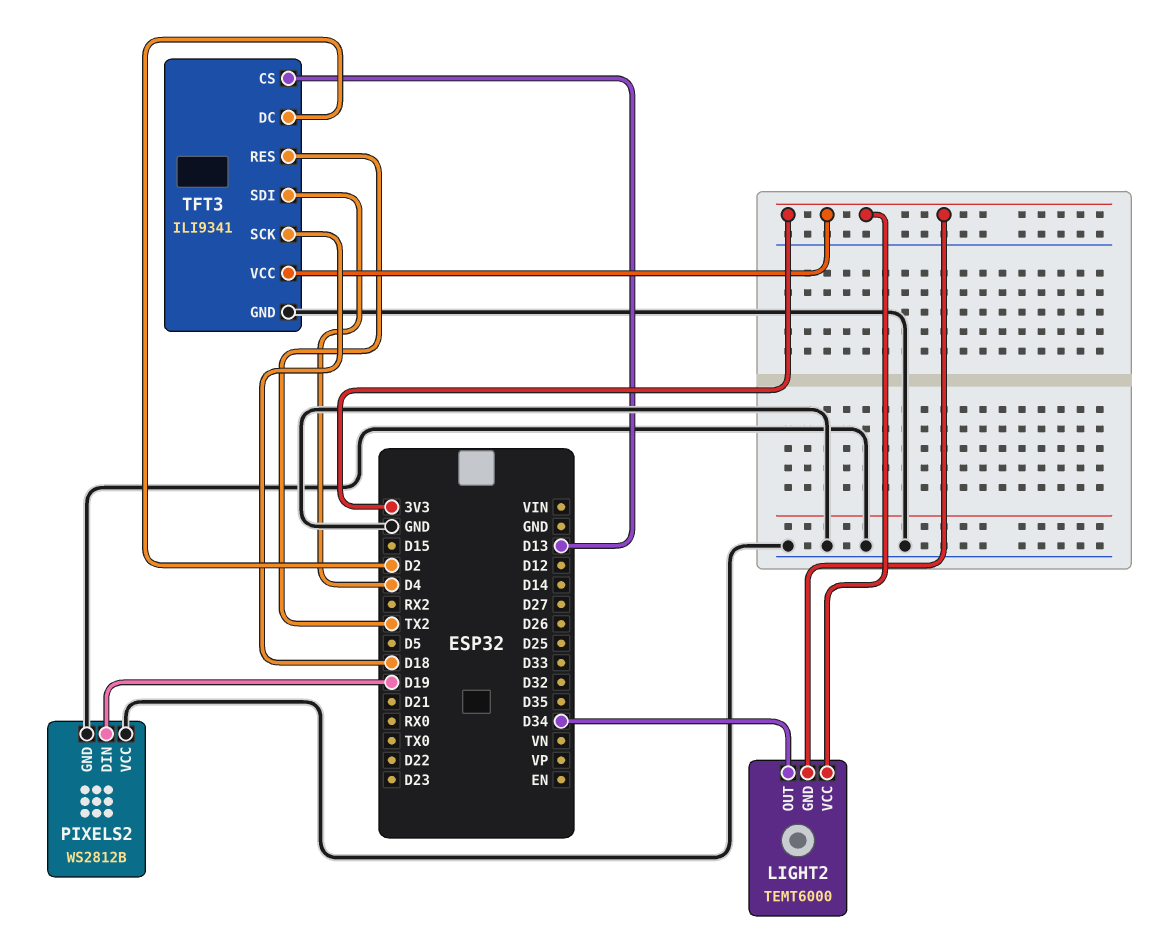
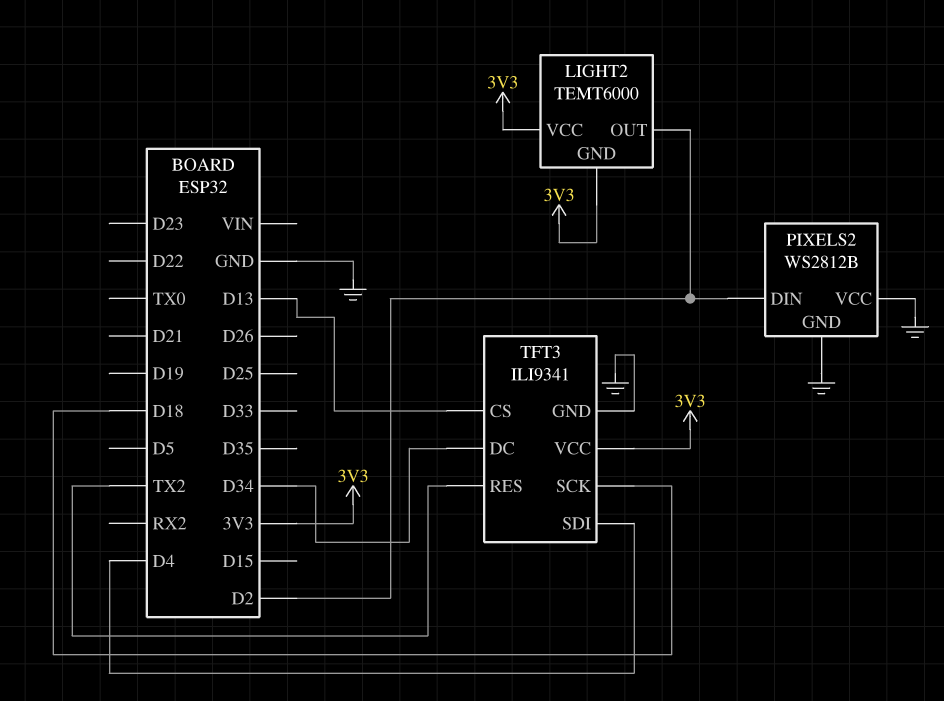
LIGHT2 pin OUT: D34 -> D2
PIXELS2 pin DIN: D19 -> D2
TFT3 pin DC: D2 -> D34

